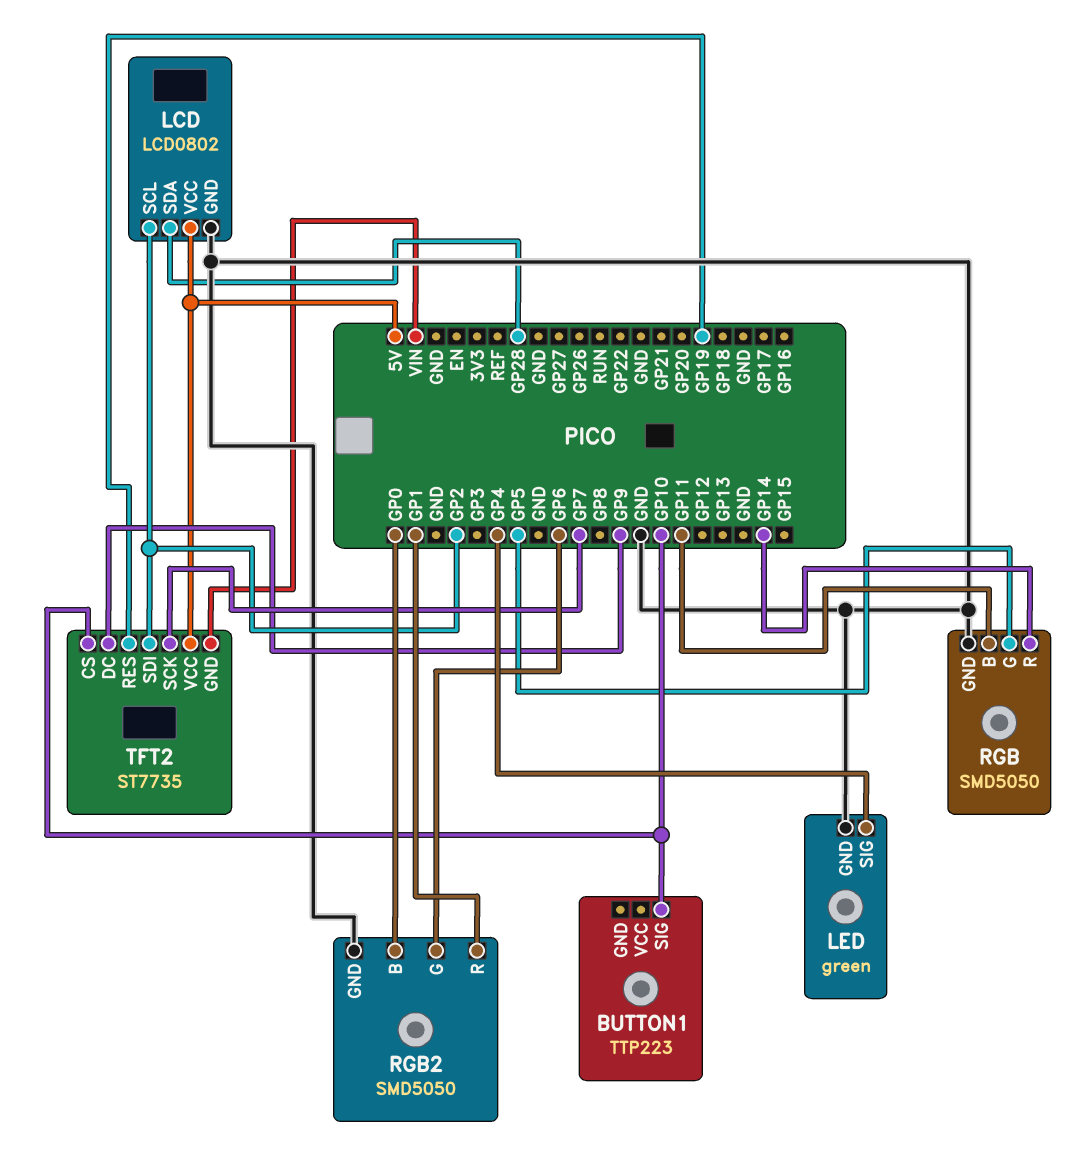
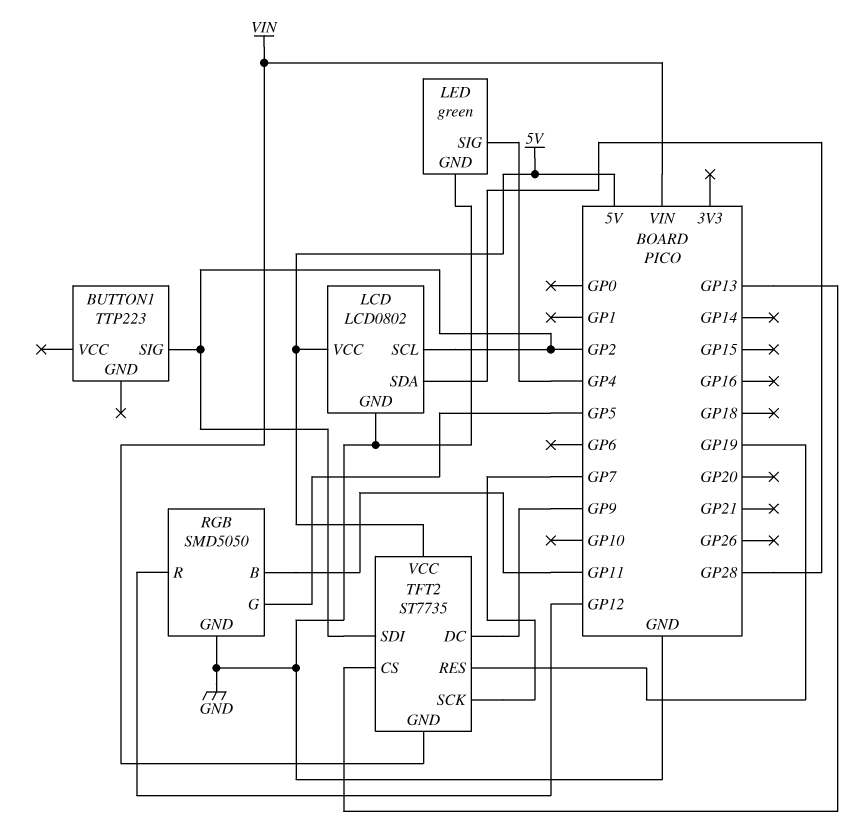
BUTTON1 pin SIG: GP10 -> GP2
RGB pin R: GP14 -> GP12
RGB2: SMD5050 -> none
RGB2 pin B: GP0 -> none
RGB2 pin G: GP6 -> none
RGB2 pin GND: GND -> none
RGB2 pin R: GP1 -> none
TFT2 pin CS: GP10 -> GP13

